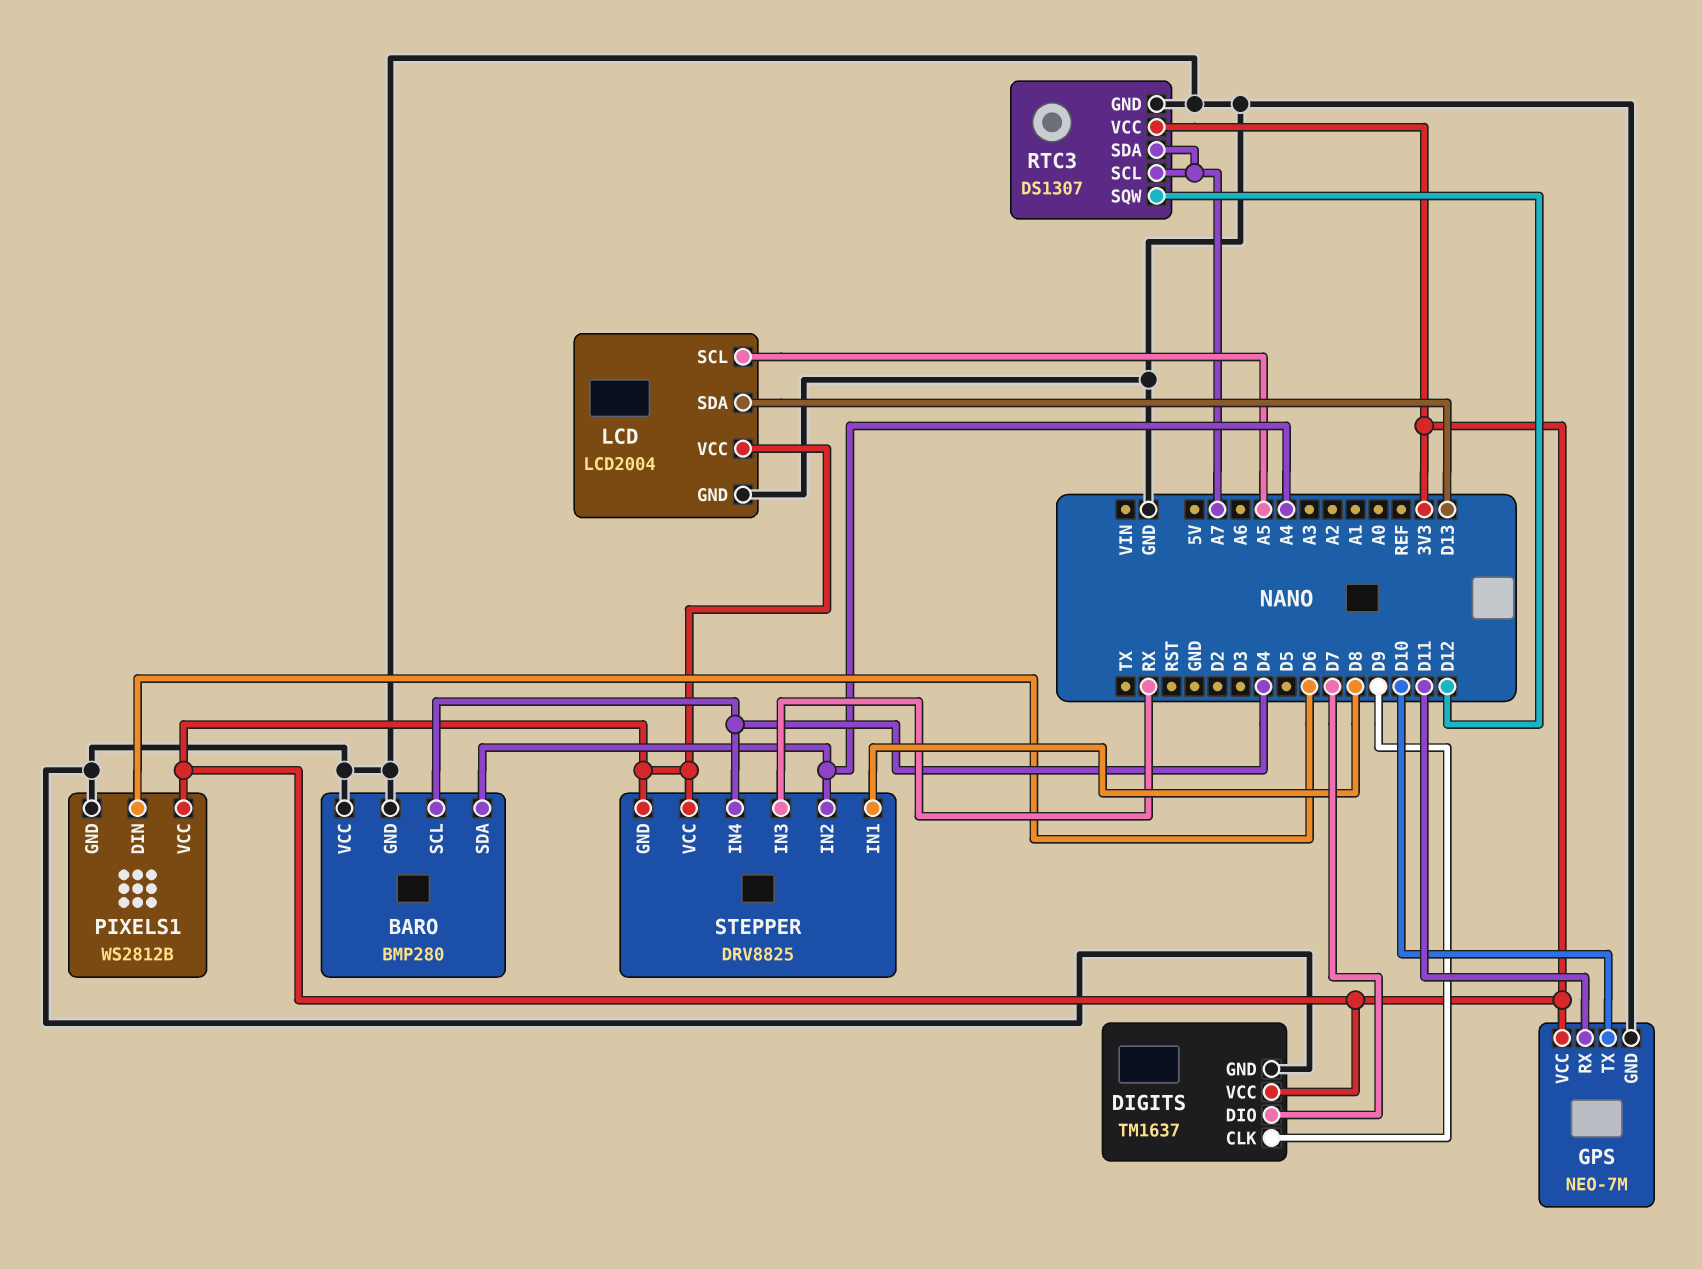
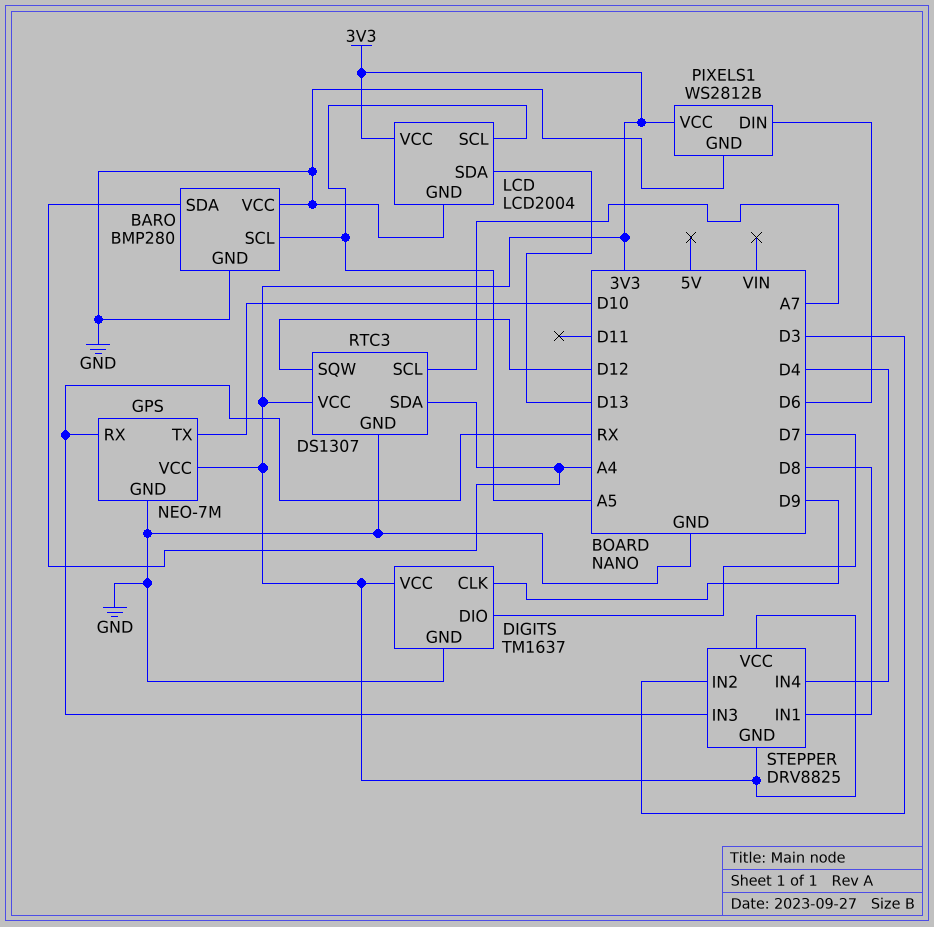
BARO pin SCL: D4 -> A5
GPS pin RX: D11 -> RX
RTC3 pin SDA: A7 -> A4
STEPPER pin IN2: A4 -> D3

